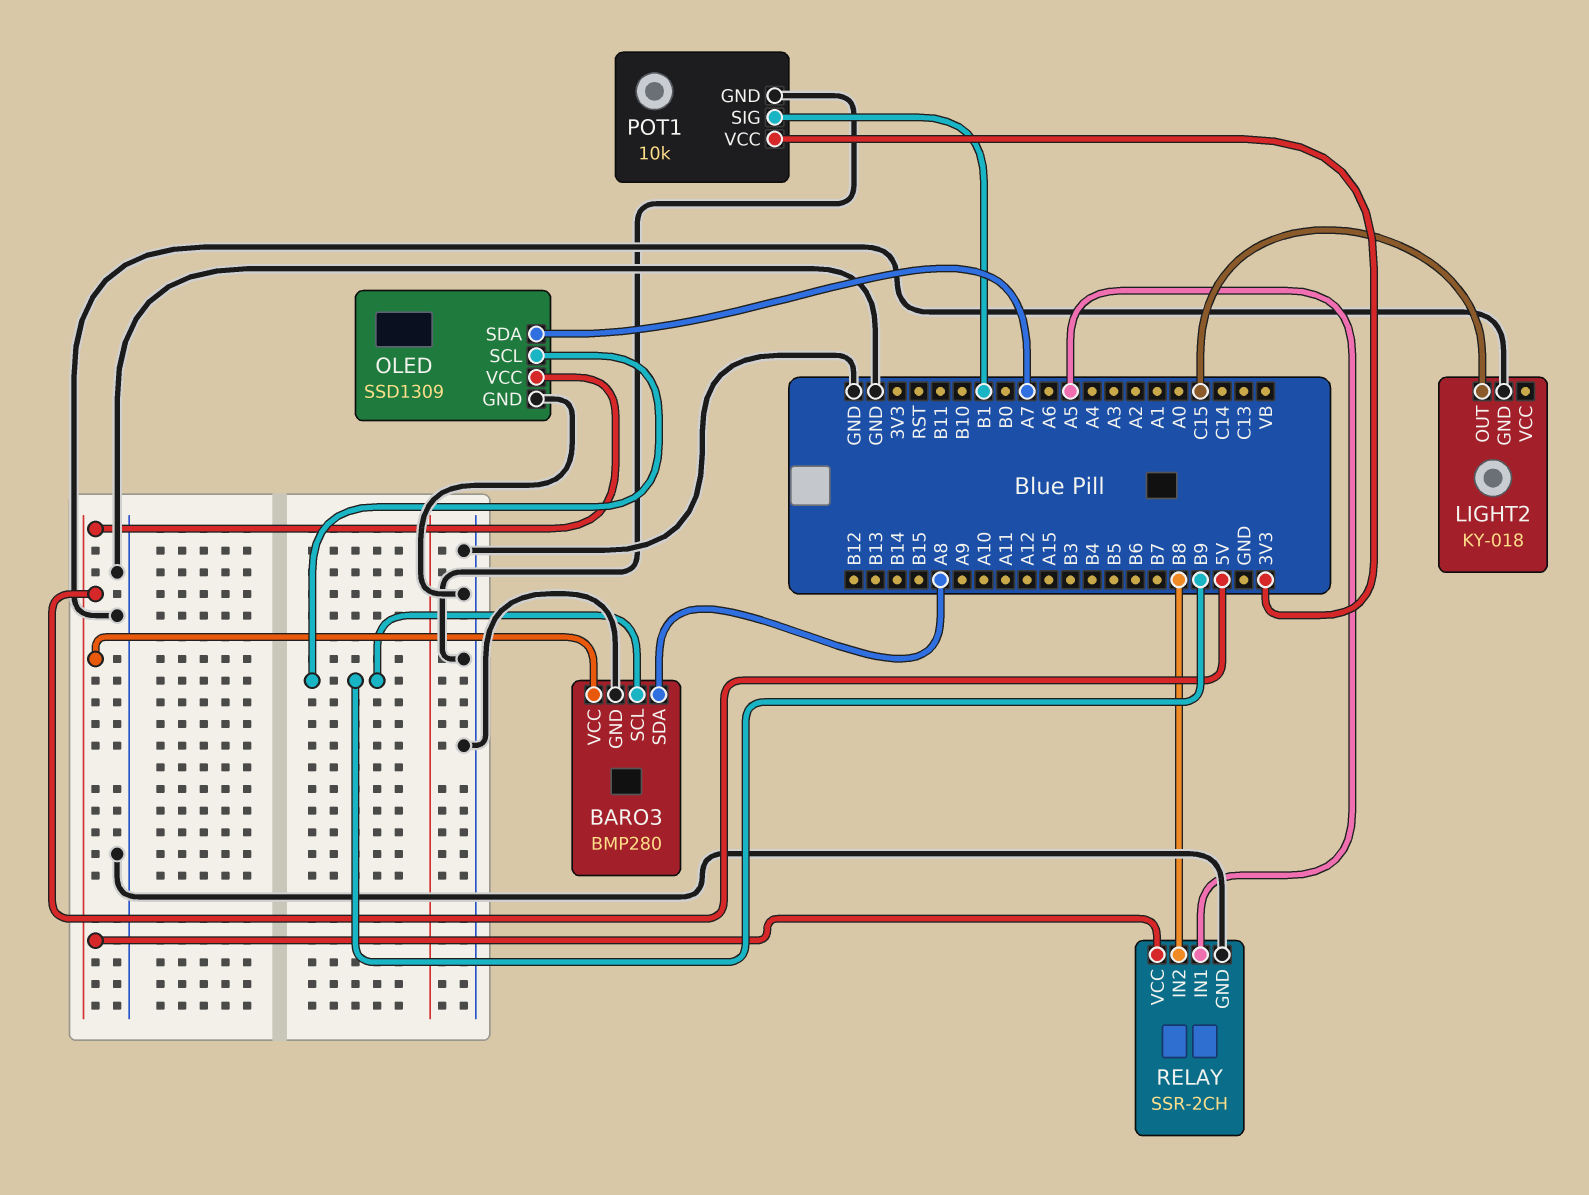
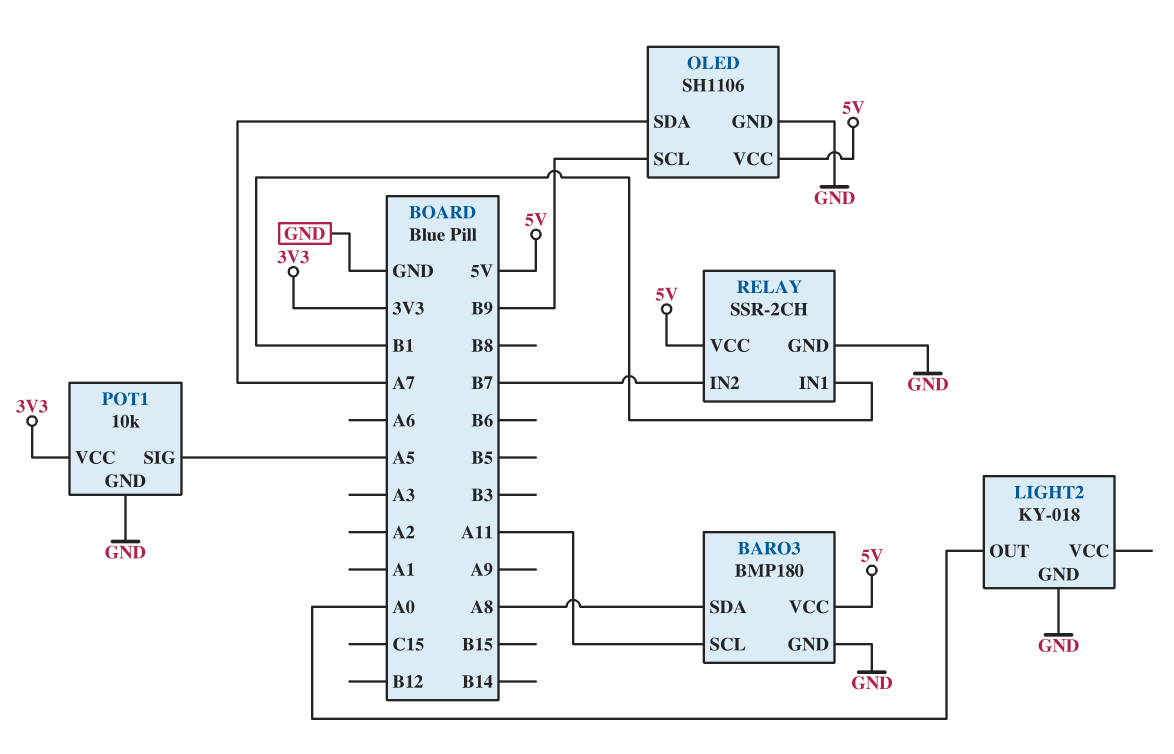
BARO3: BMP280 -> BMP180
BARO3 pin SCL: B9 -> A11
LIGHT2 pin OUT: C15 -> A0
OLED: SSD1309 -> SH1106
POT1 pin SIG: B1 -> A5
RELAY pin IN1: A5 -> B1
RELAY pin IN2: B8 -> B7

